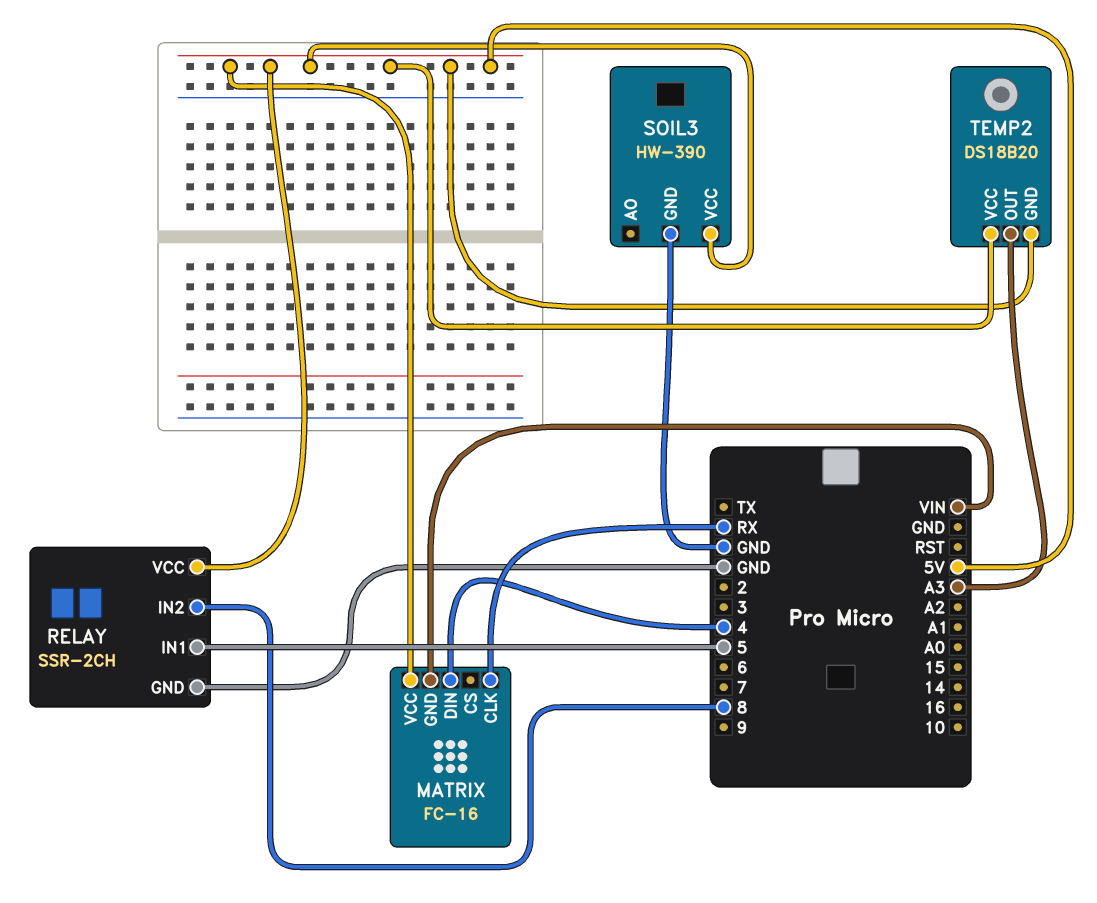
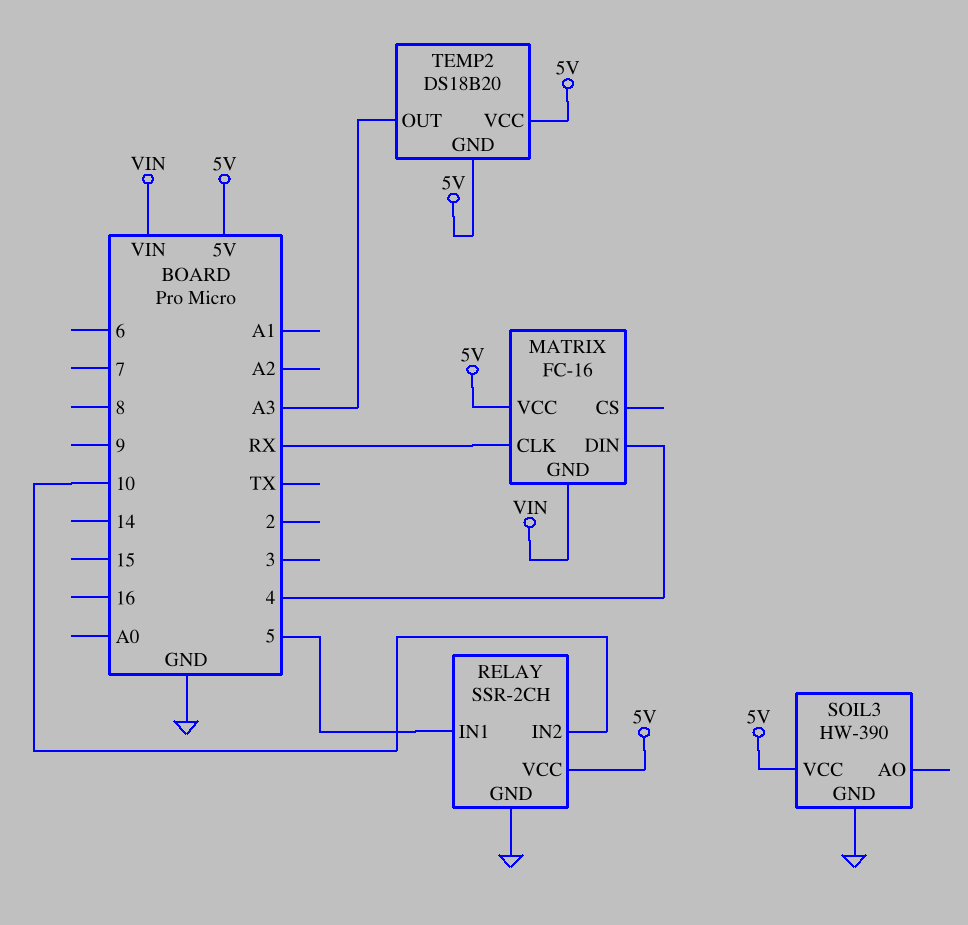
RELAY pin IN2: 8 -> 10

